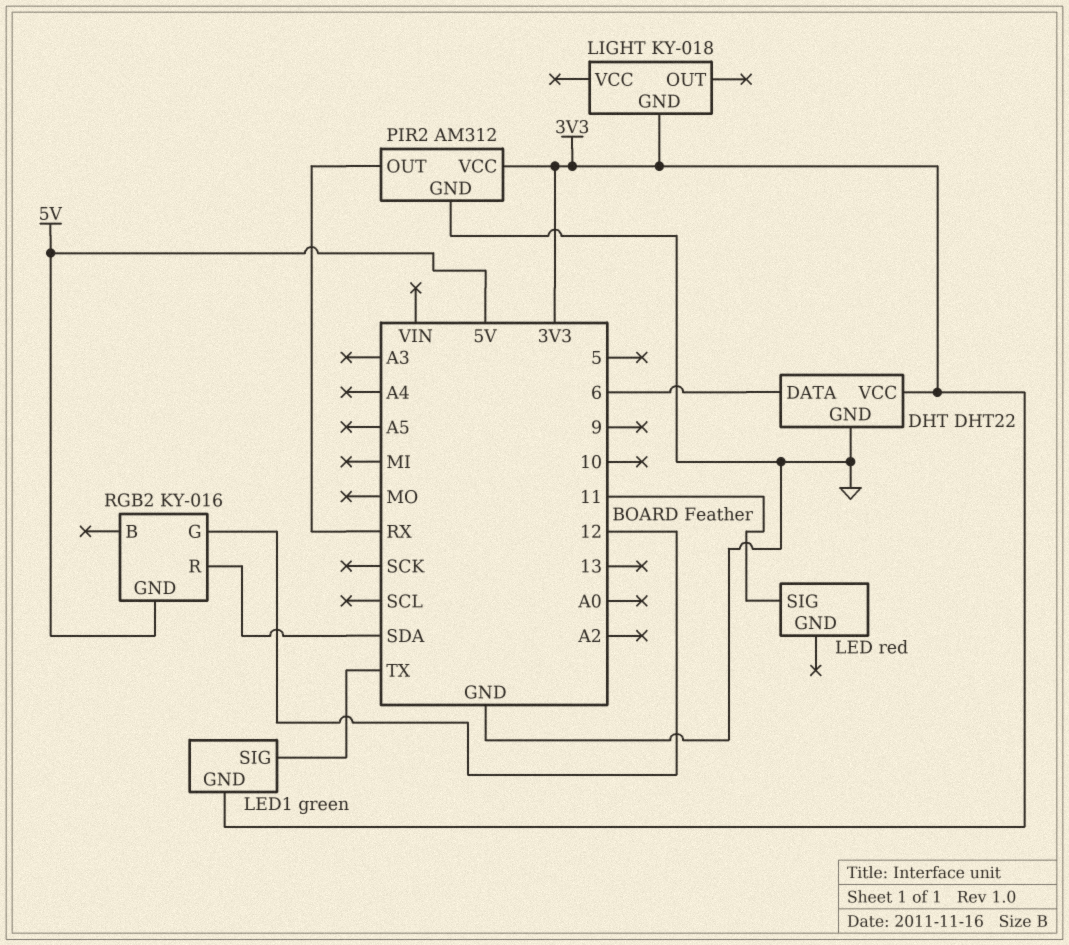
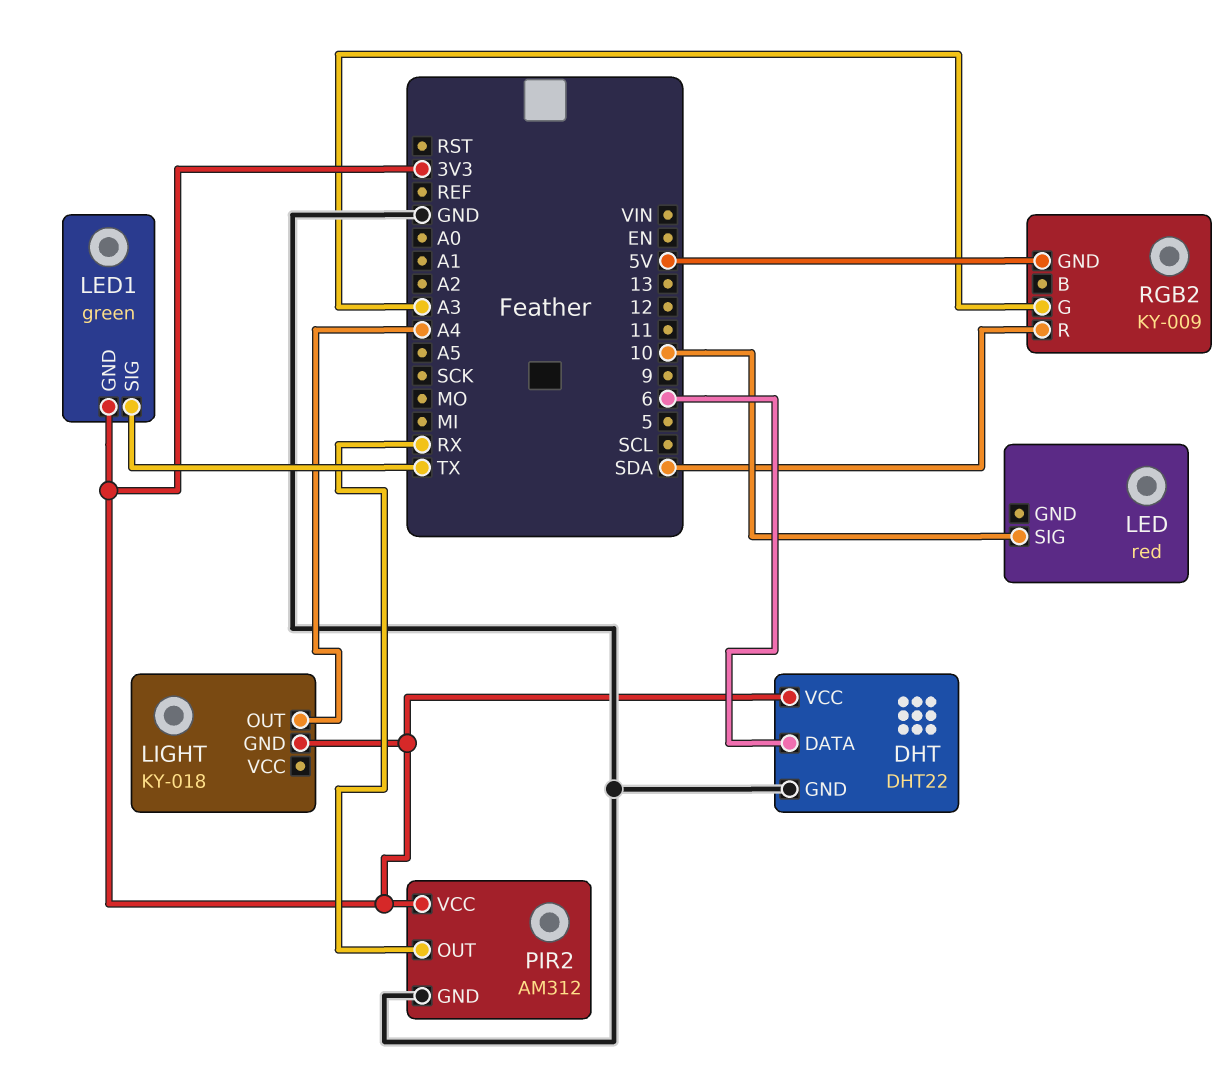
LED pin SIG: 11 -> 10
LIGHT pin OUT: none -> A4
RGB2: KY-016 -> KY-009
RGB2 pin G: 12 -> A3

